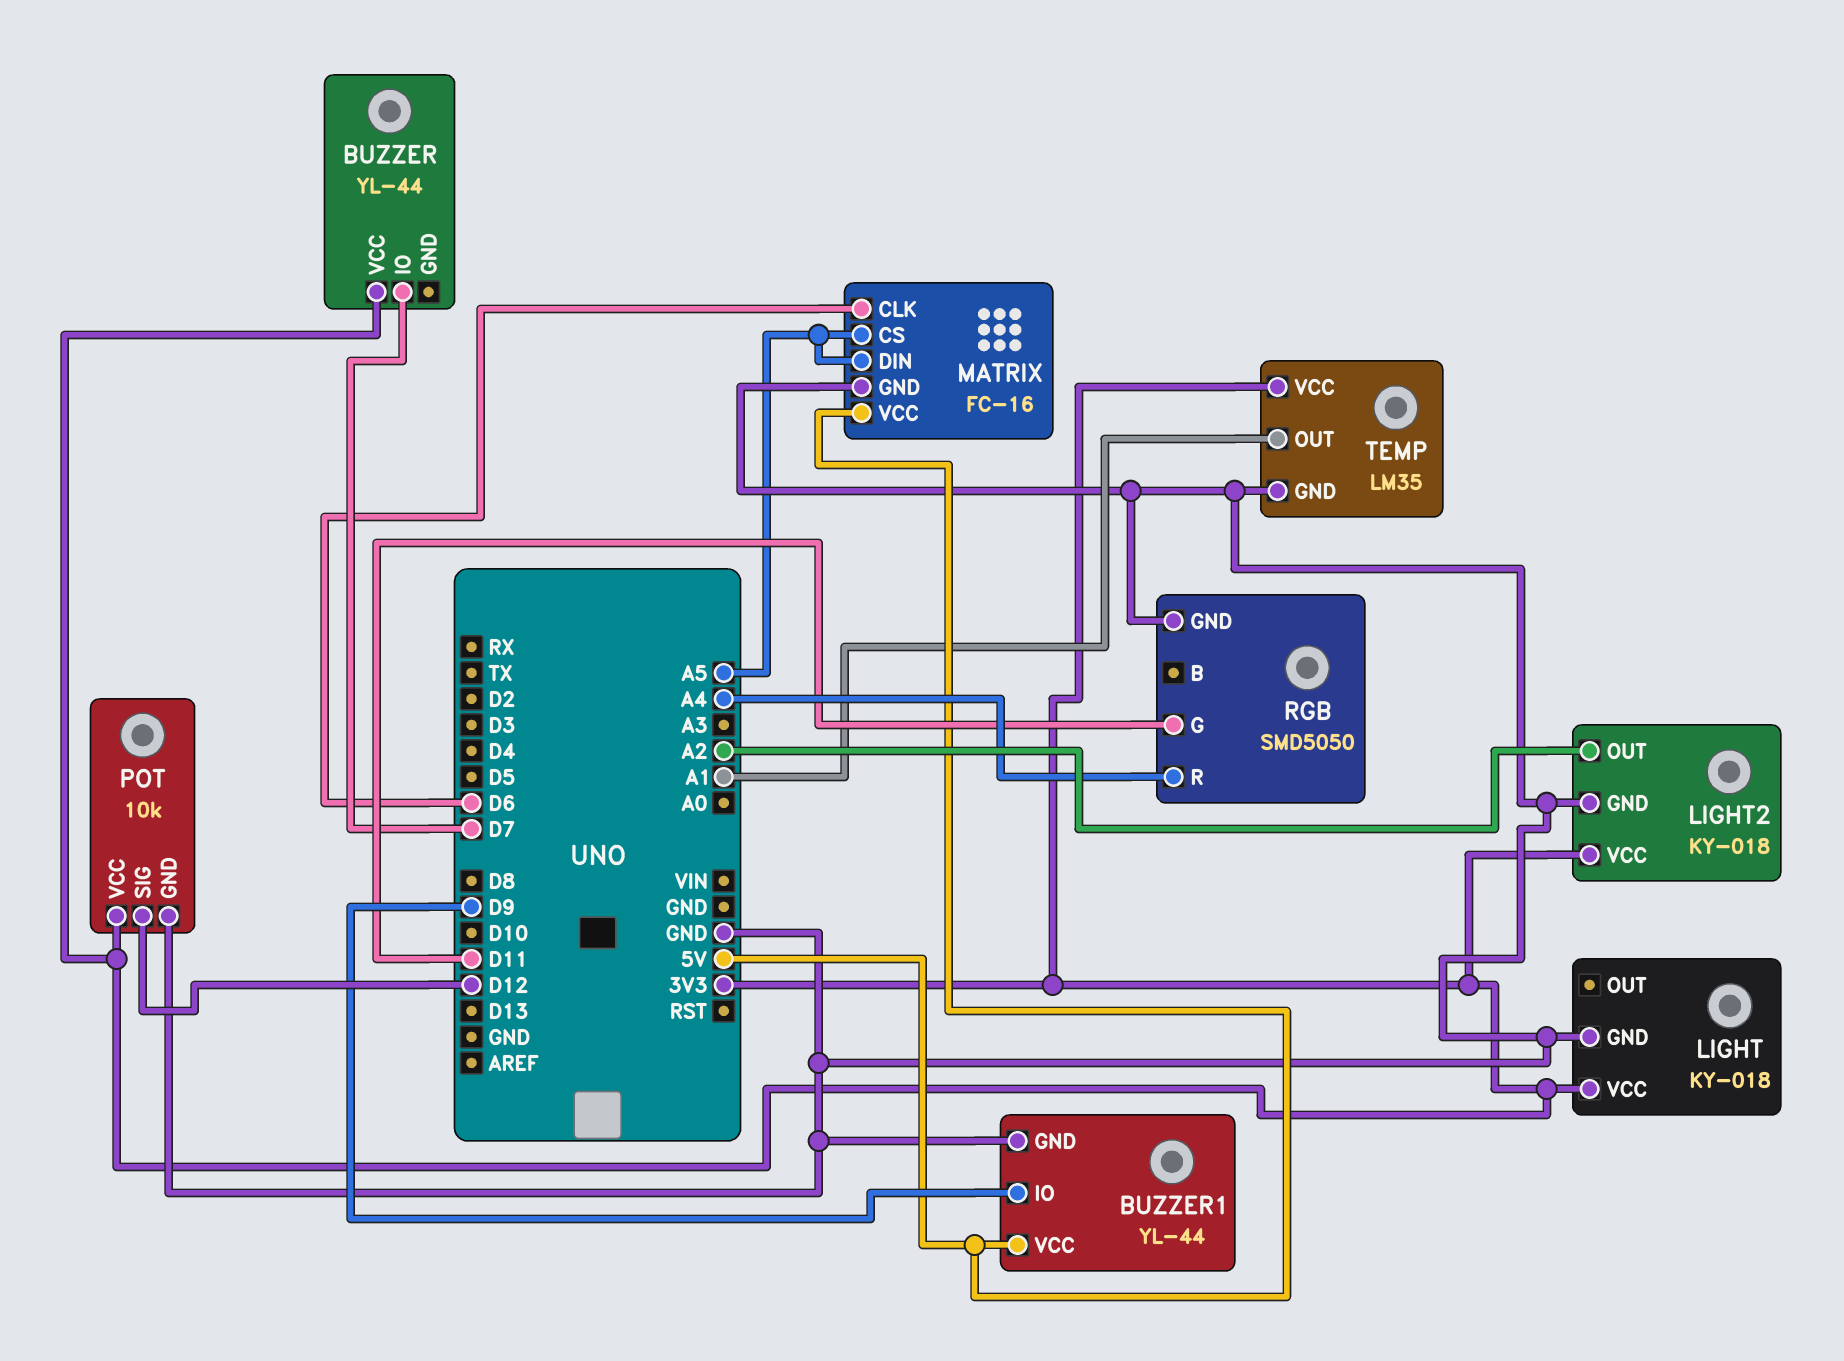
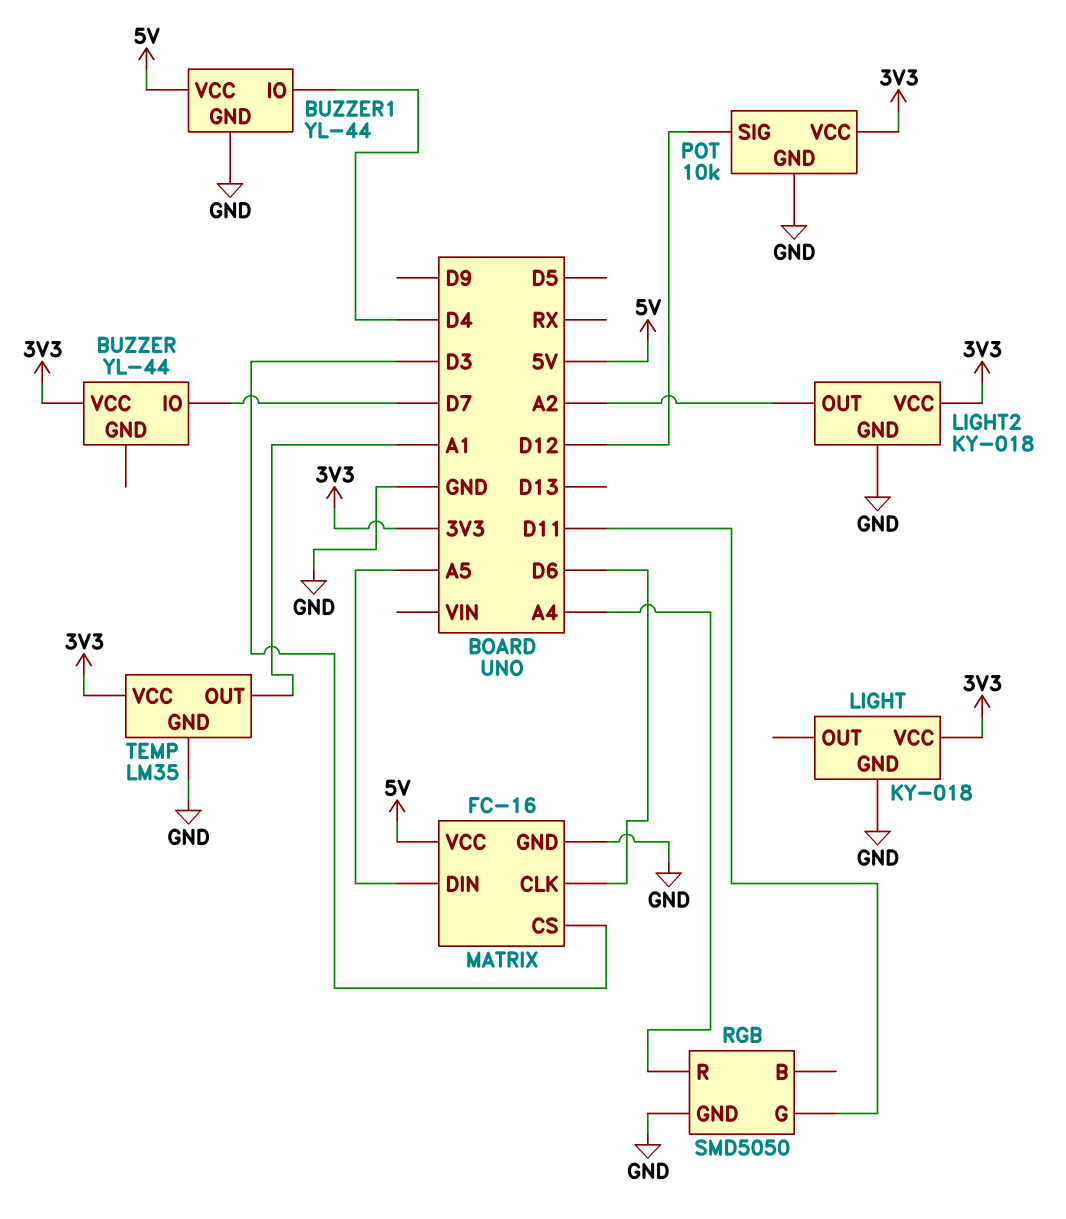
BUZZER1 pin IO: D9 -> D4
MATRIX pin CS: A5 -> D3

